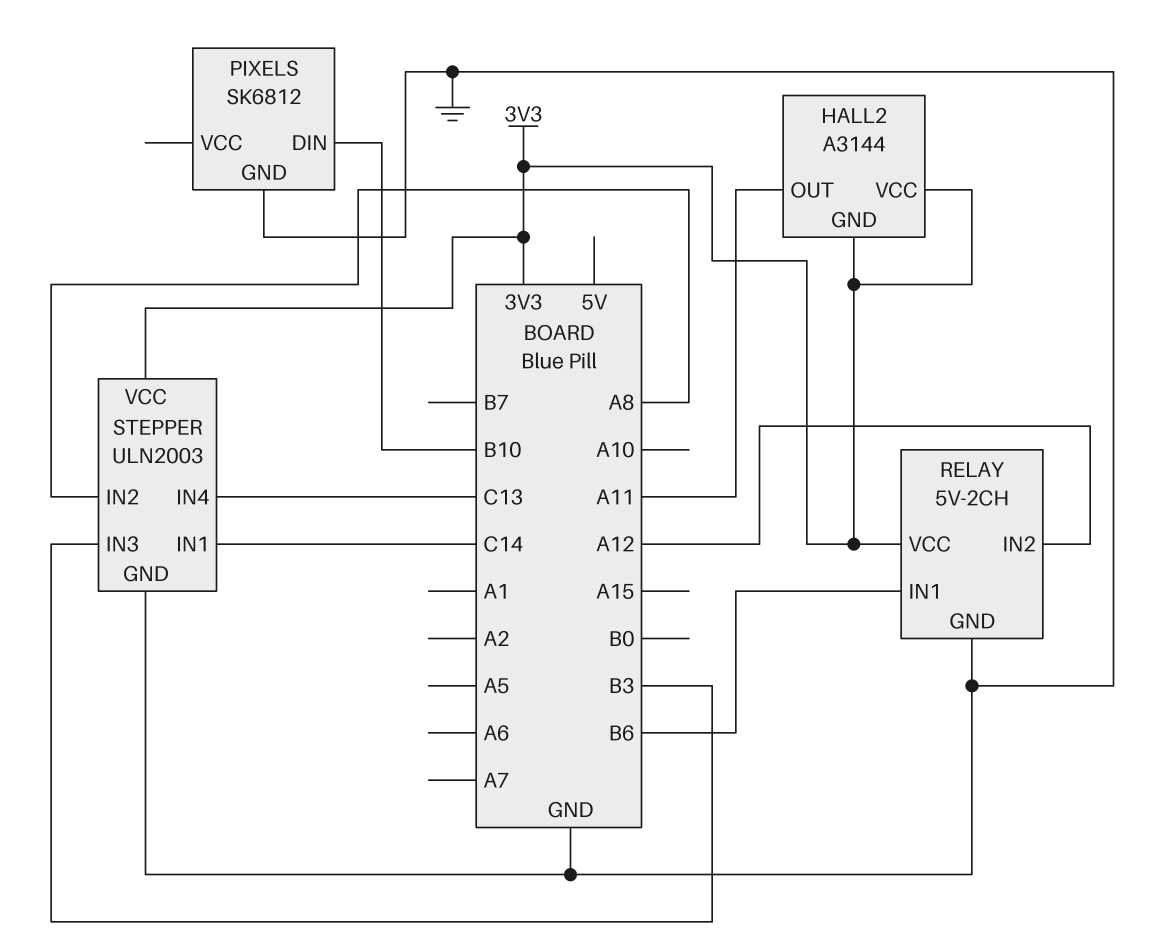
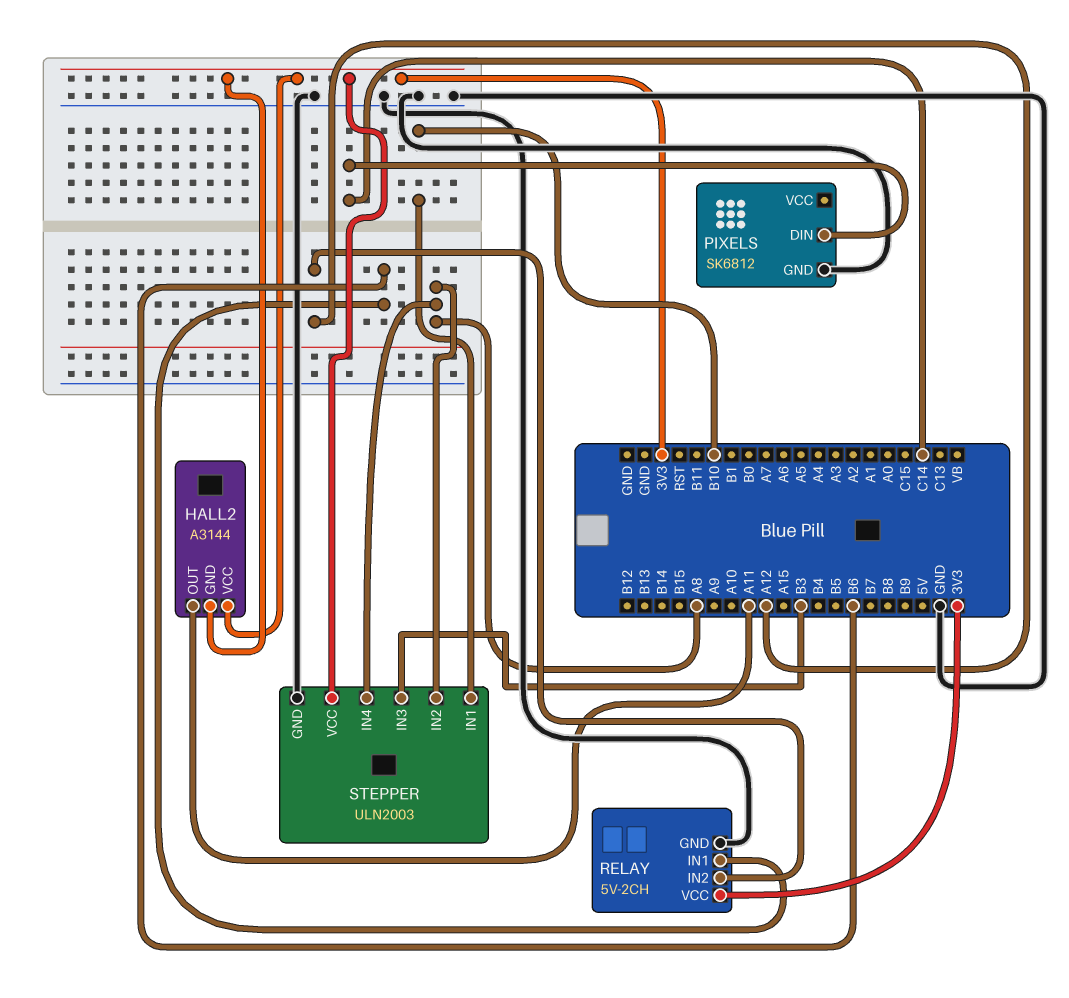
PIXELS pin DIN: B10 -> C14
STEPPER pin IN1: C14 -> B10
STEPPER pin IN4: C13 -> A8

